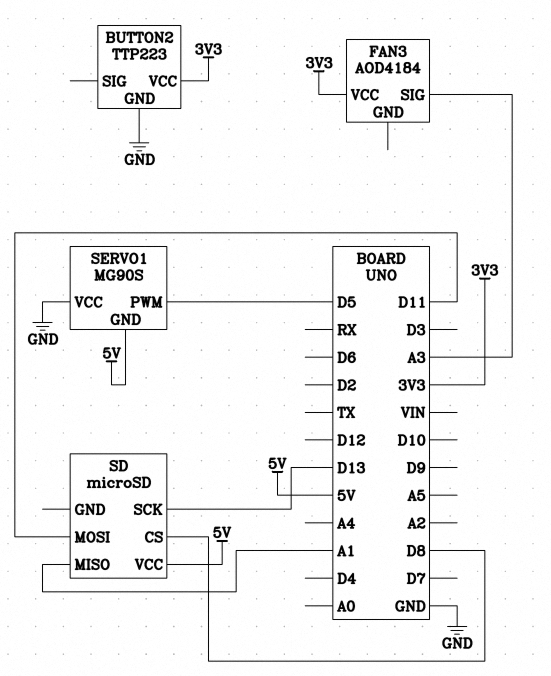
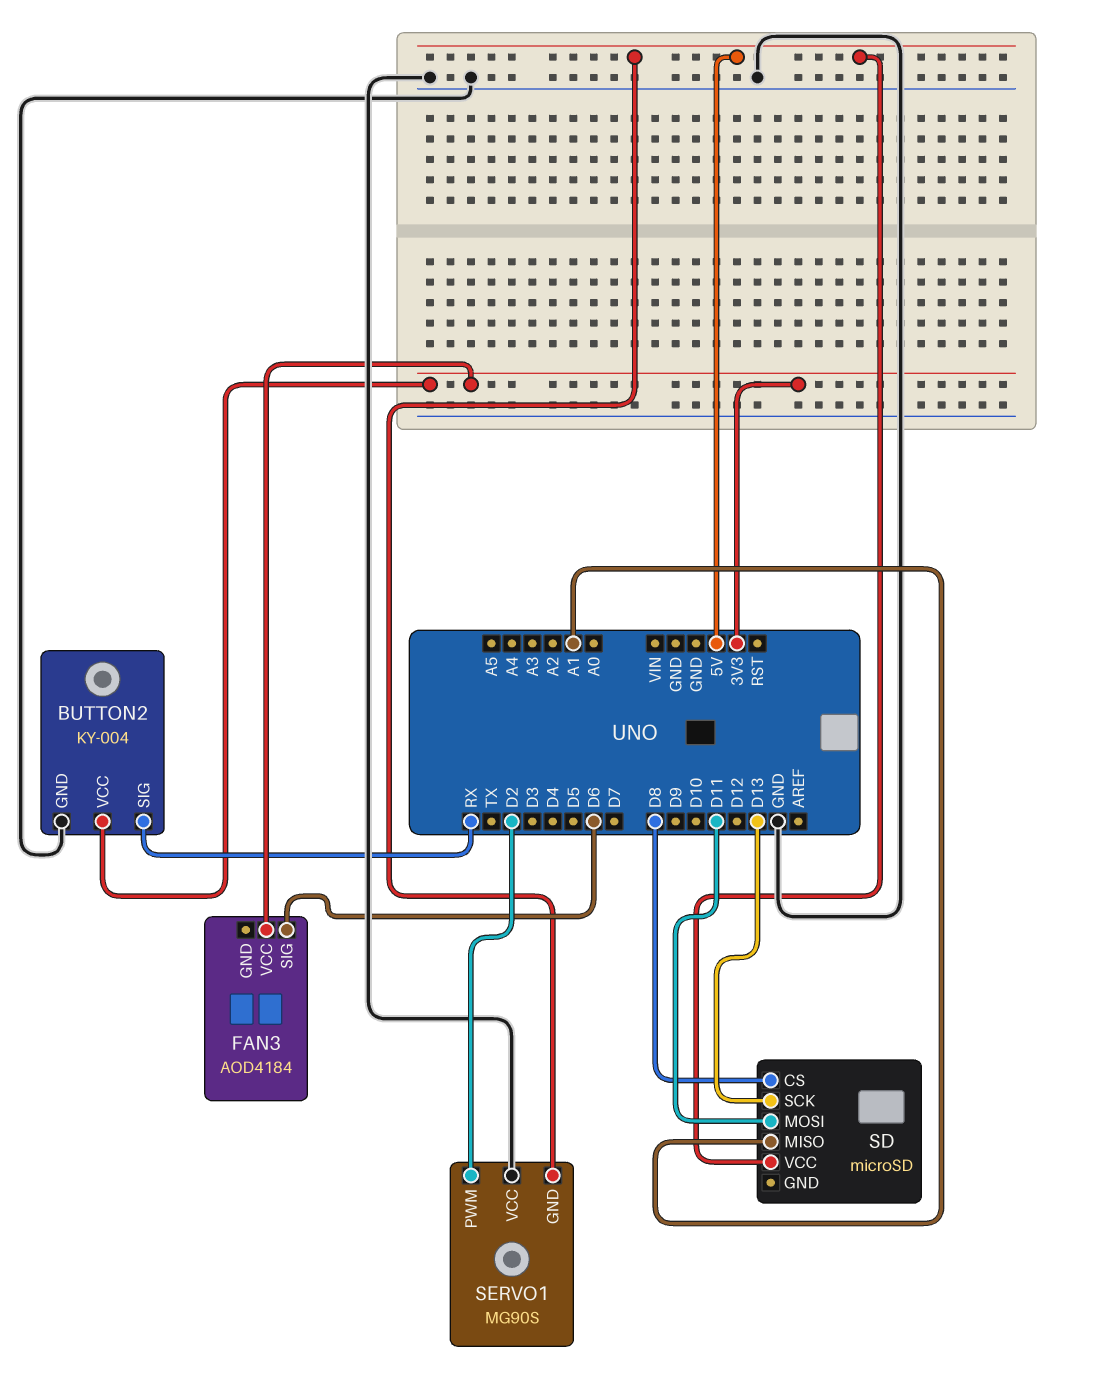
BUTTON2: TTP223 -> KY-004
BUTTON2 pin SIG: none -> RX
FAN3 pin SIG: A3 -> D6
SERVO1 pin PWM: D5 -> D2

